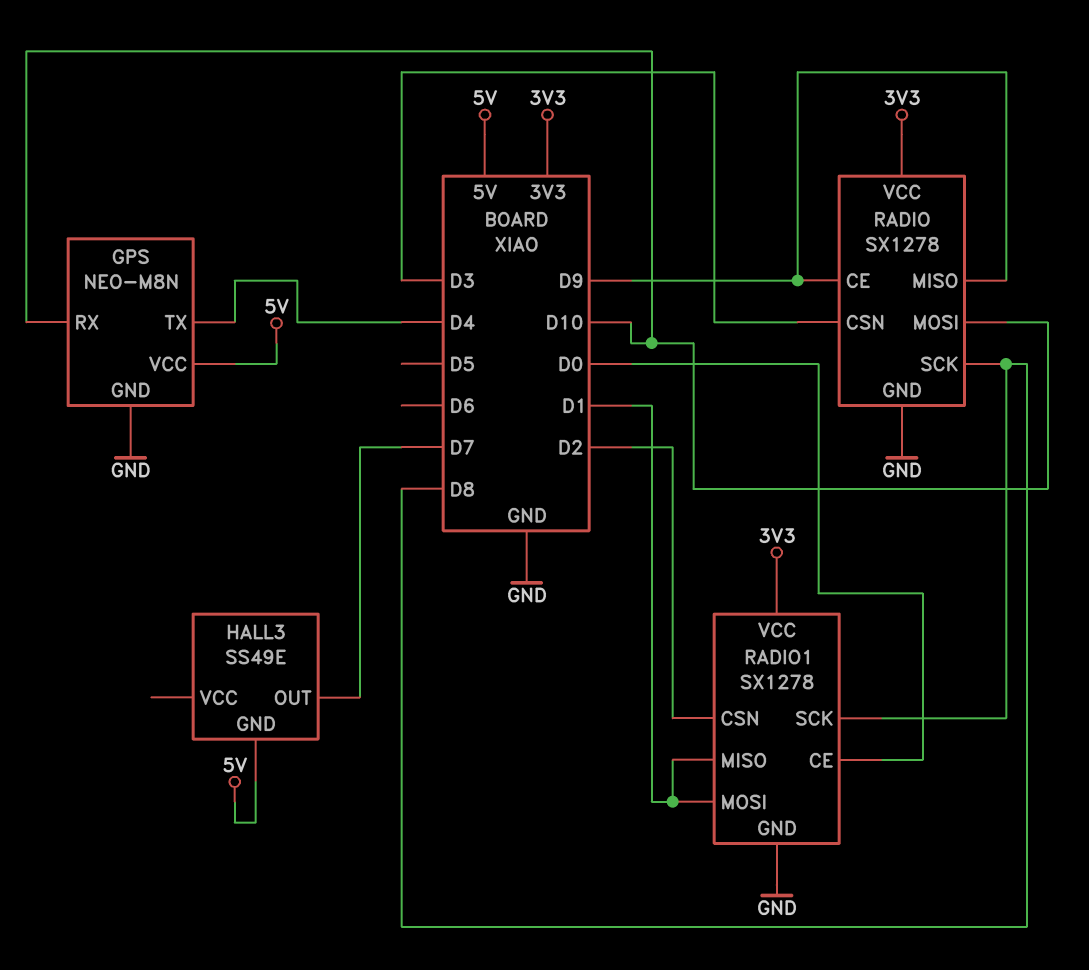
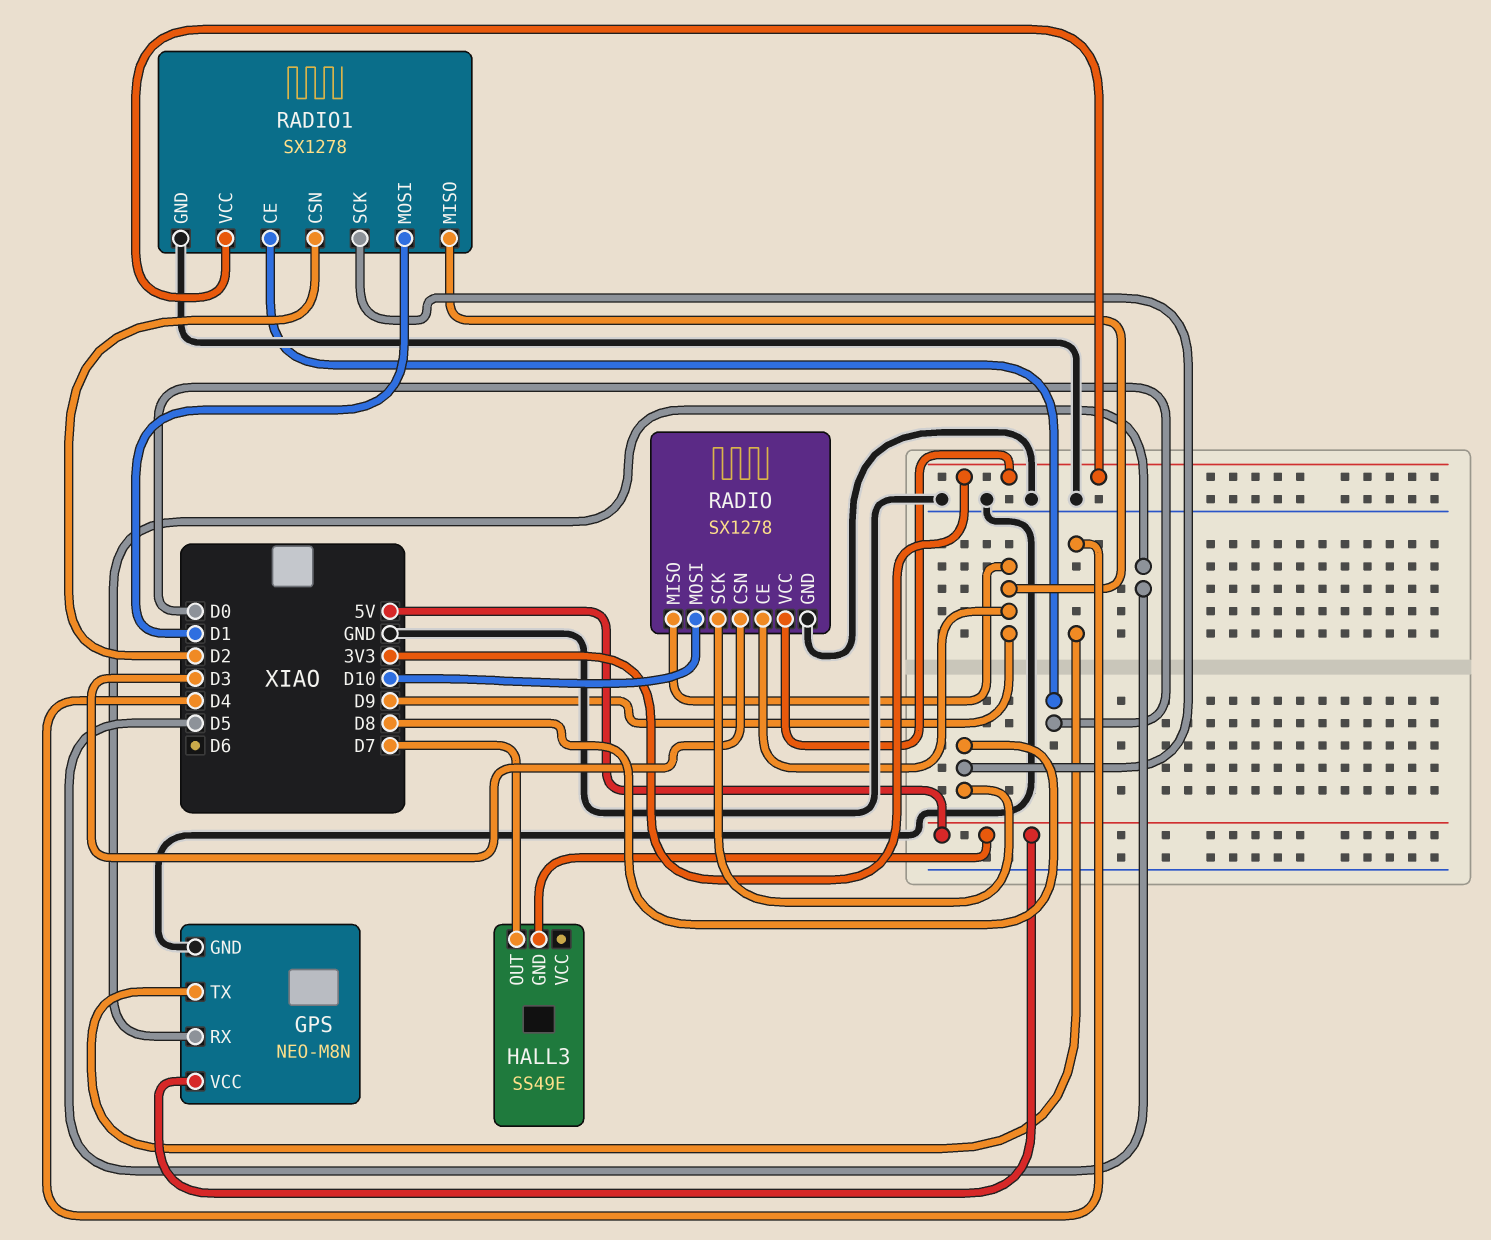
GPS pin RX: D10 -> D5
RADIO1 pin MISO: D1 -> D9

